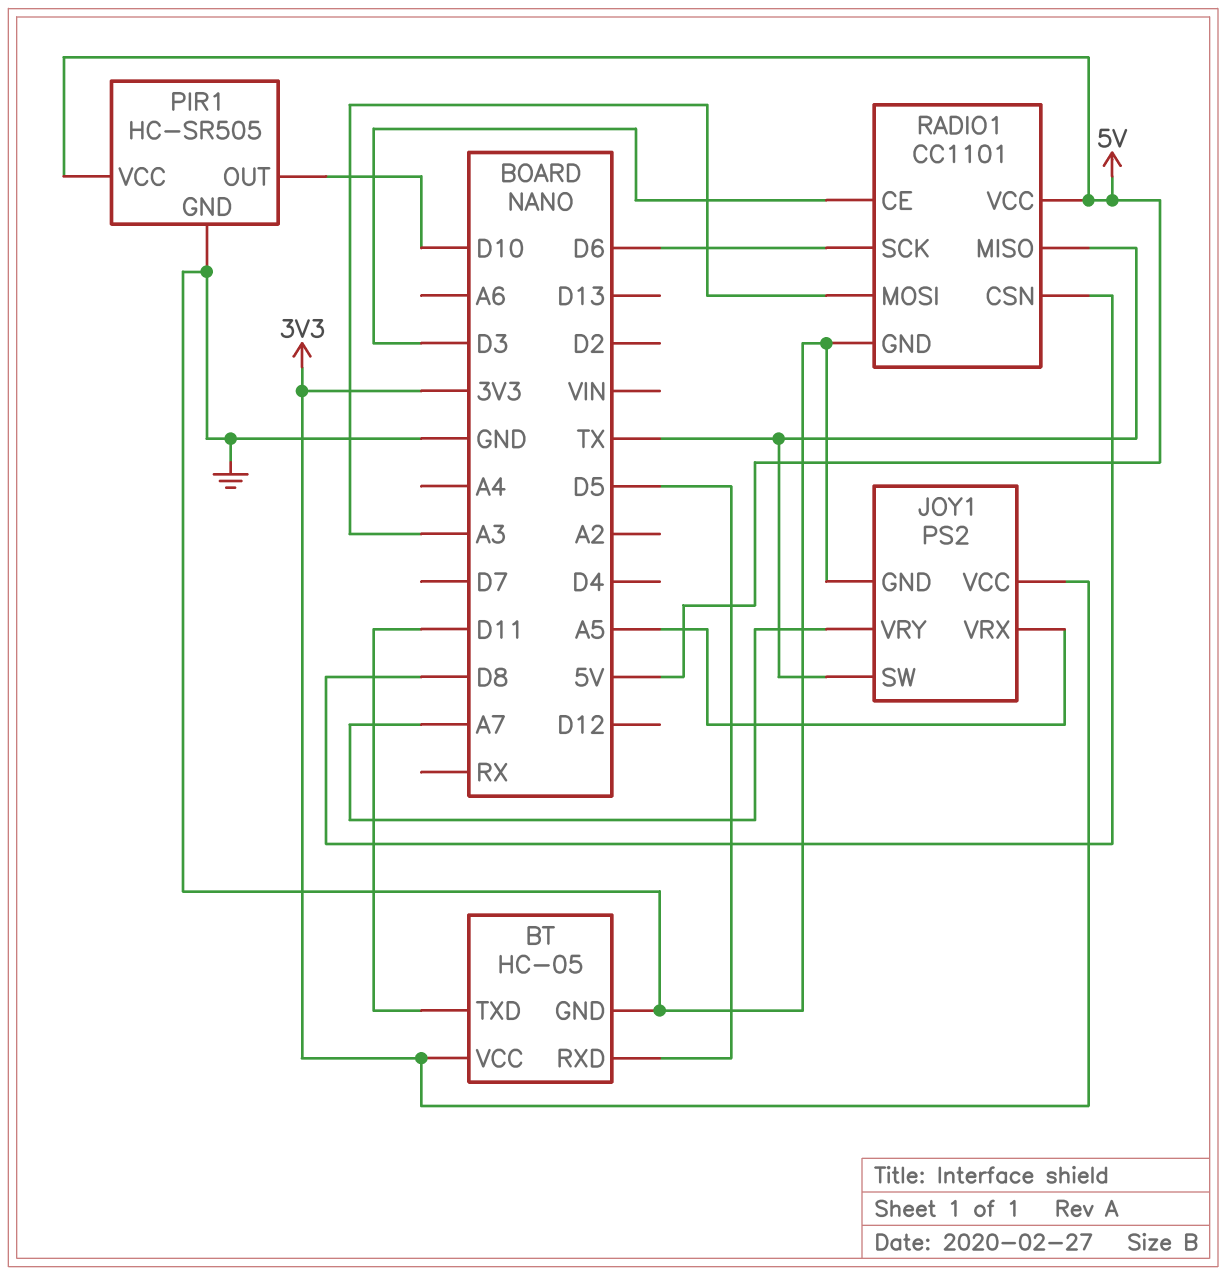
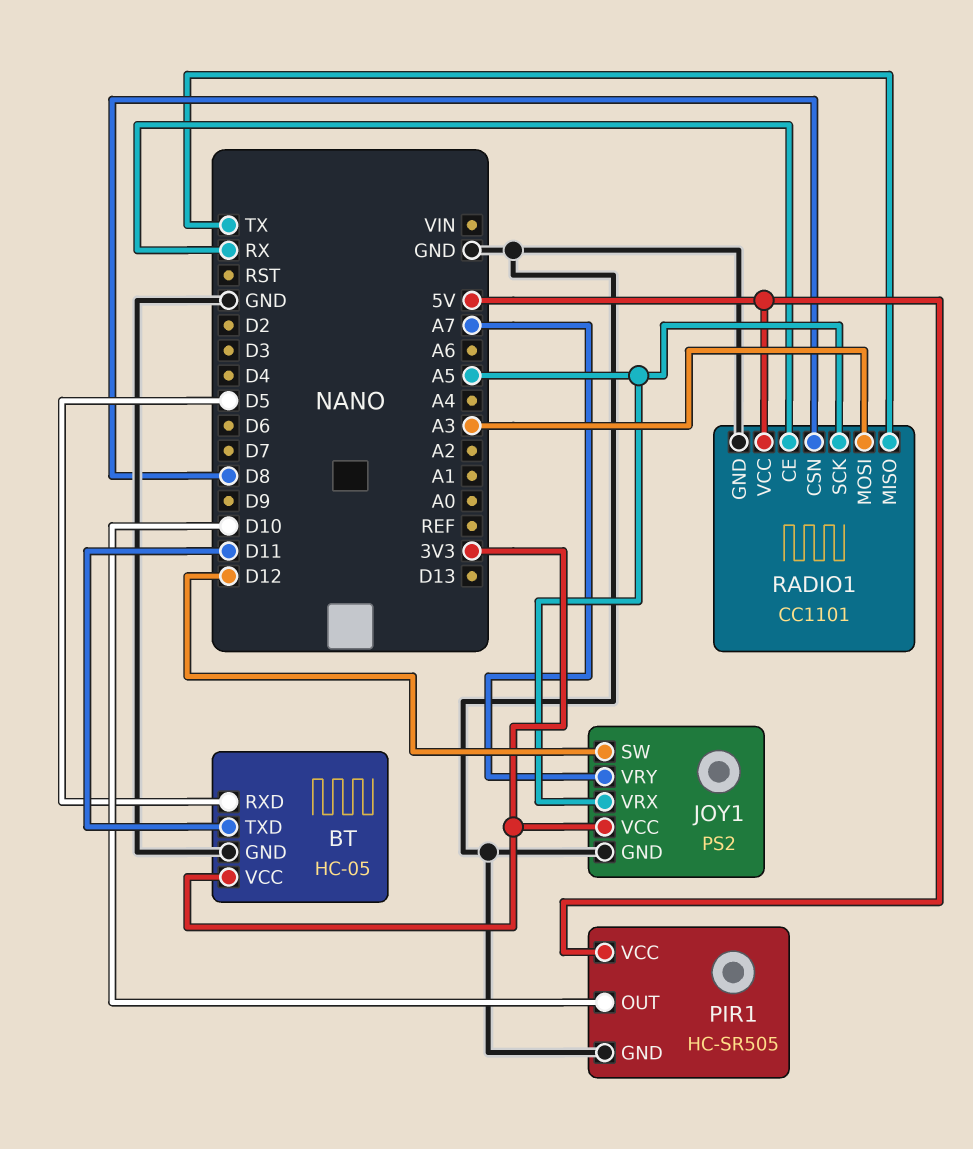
JOY1 pin SW: TX -> D12
RADIO1 pin CE: D3 -> RX
RADIO1 pin SCK: D6 -> A5

